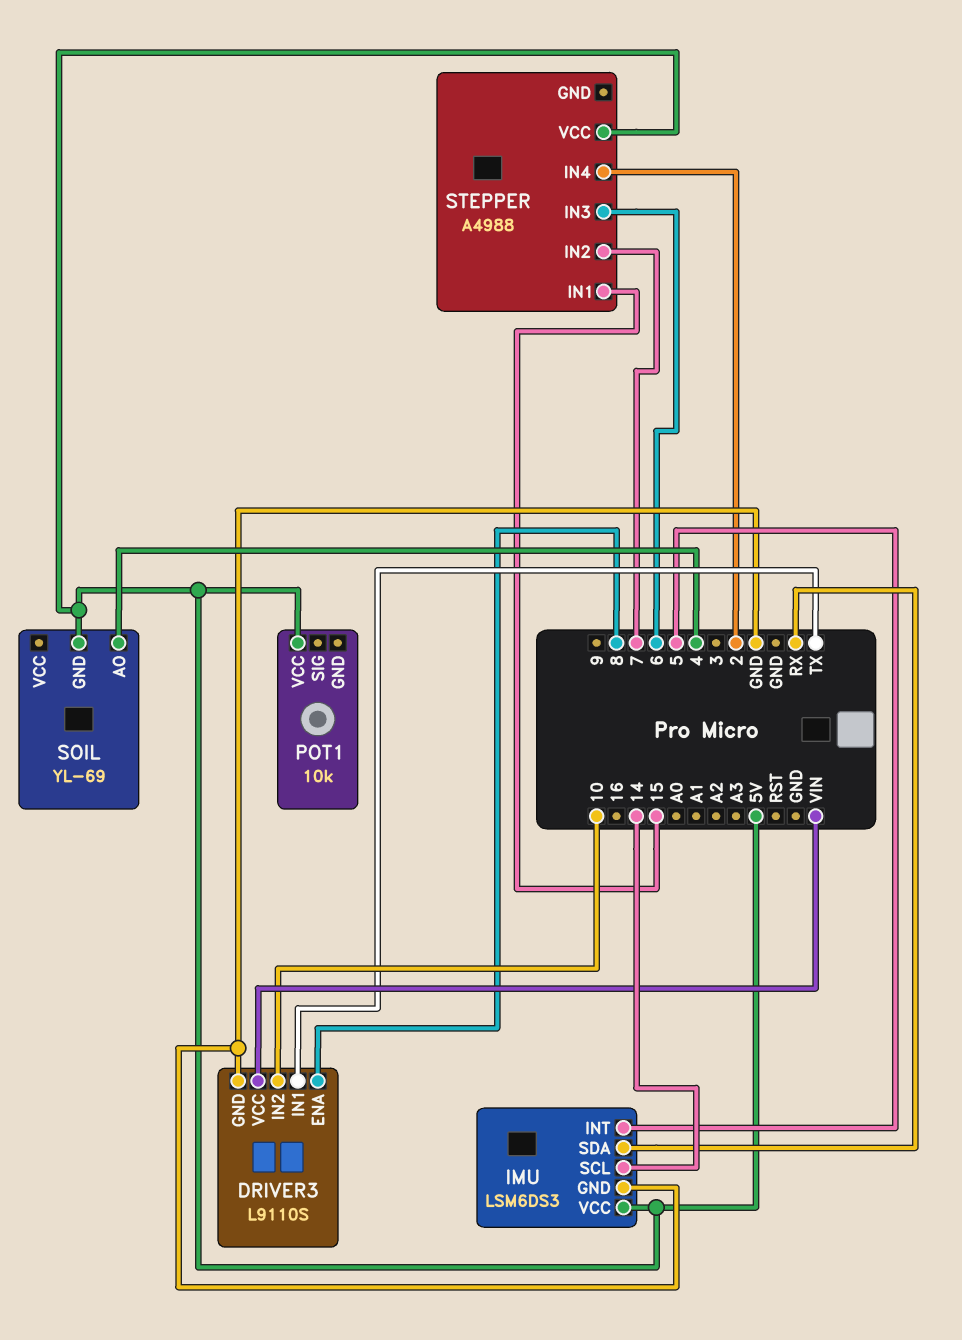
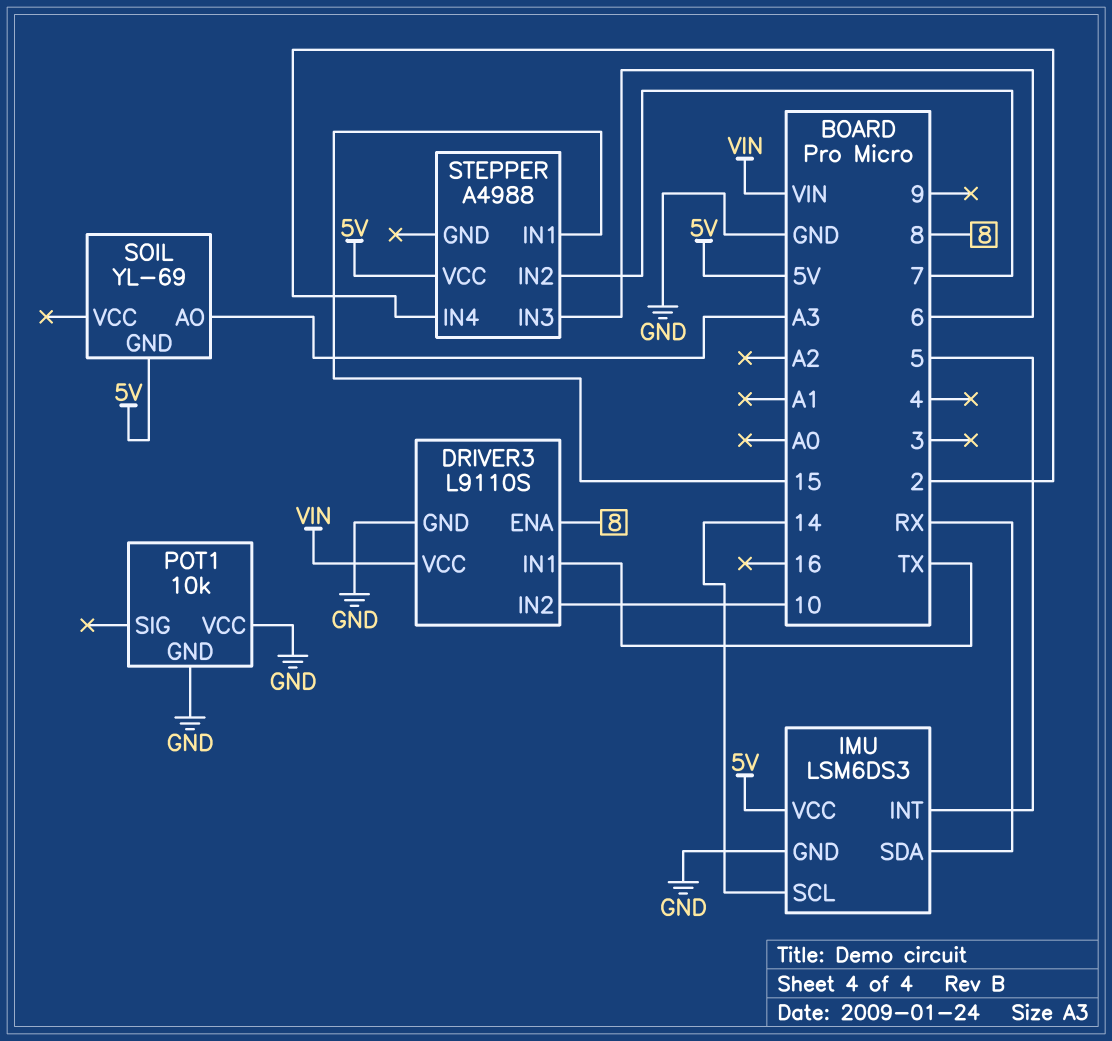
POT1 pin GND: none -> GND
POT1 pin VCC: 5V -> GND
SOIL pin AO: 4 -> A3

